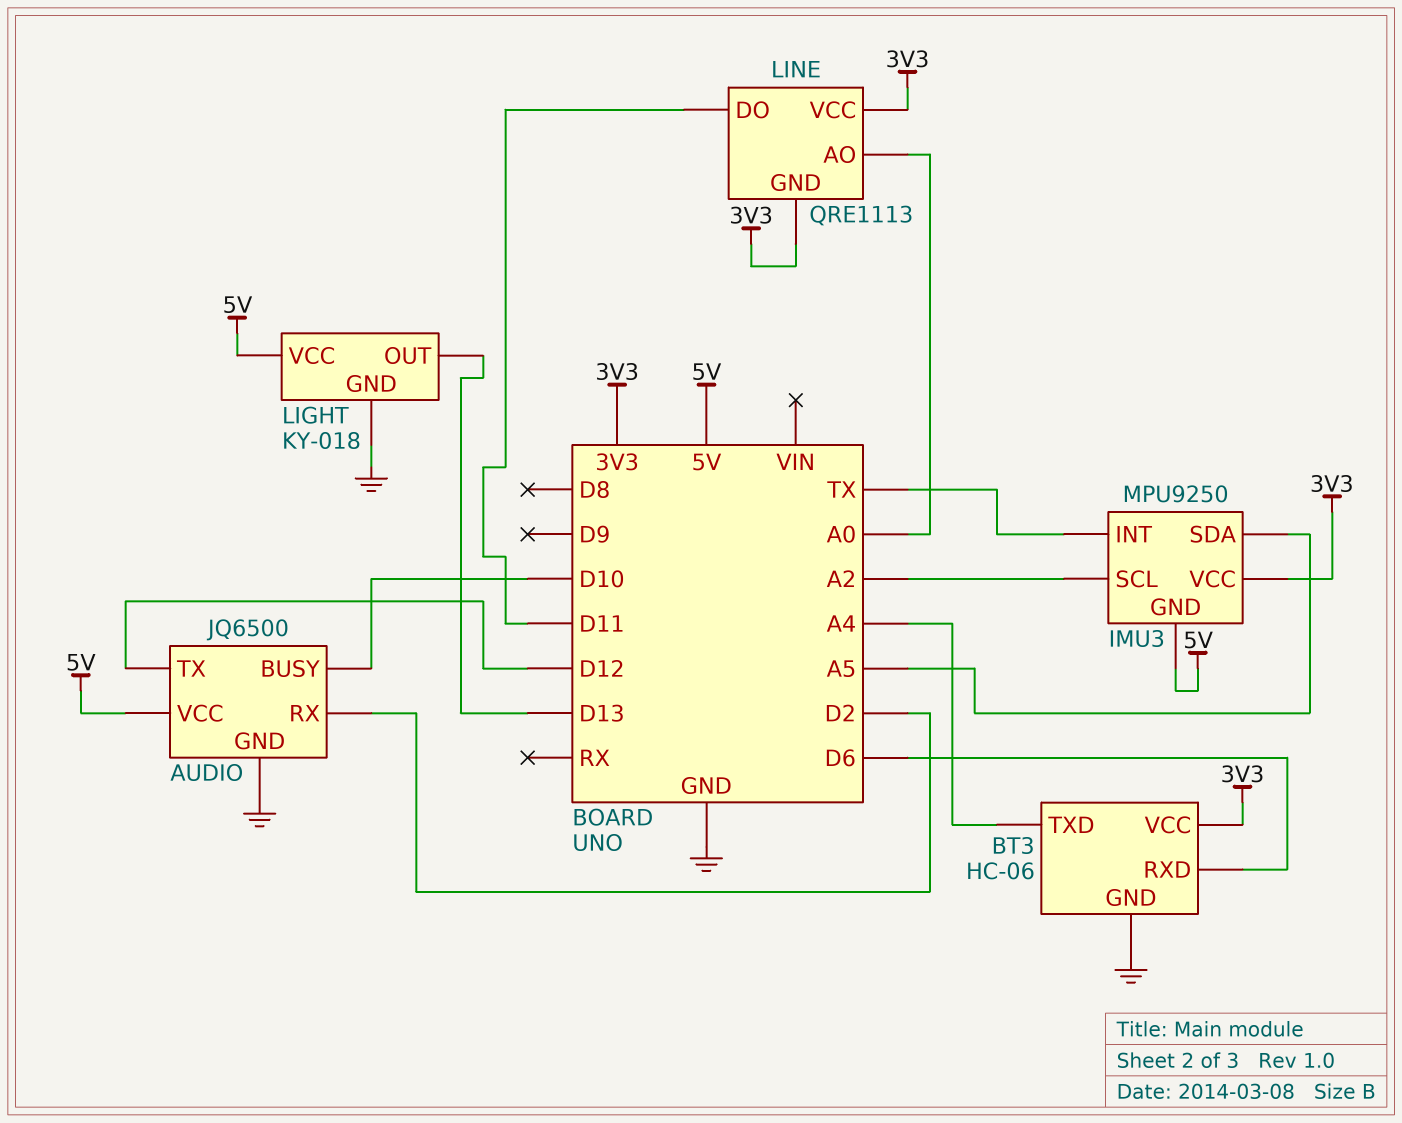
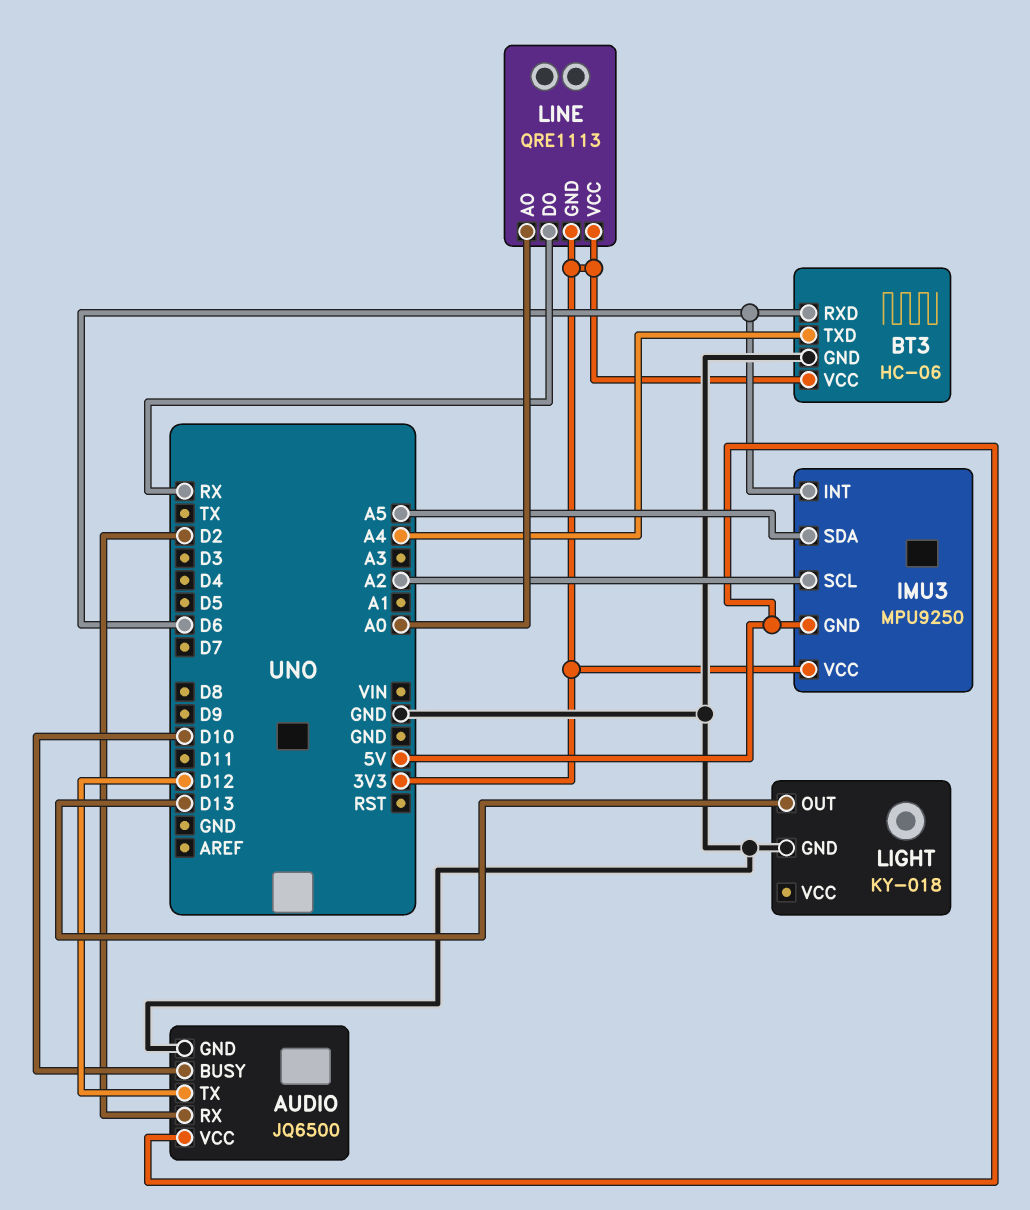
IMU3 pin INT: TX -> D6
LIGHT pin VCC: 5V -> none
LINE pin DO: D11 -> RX

